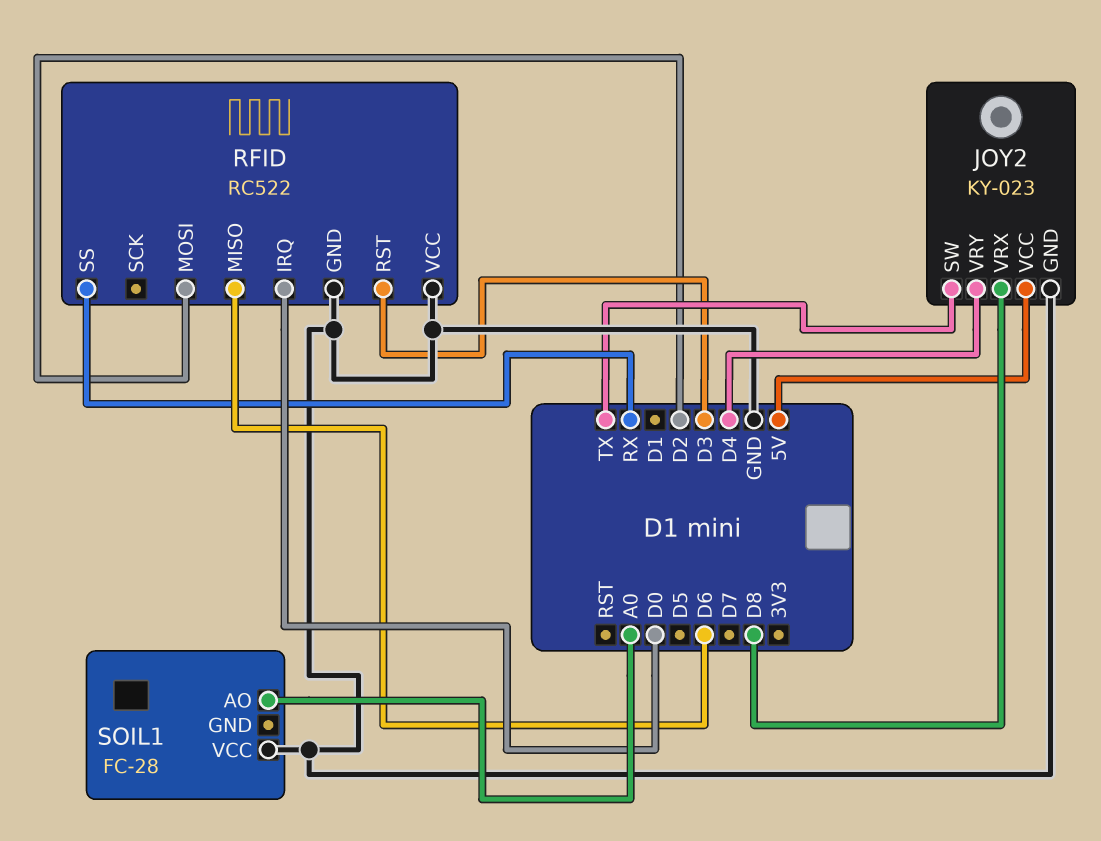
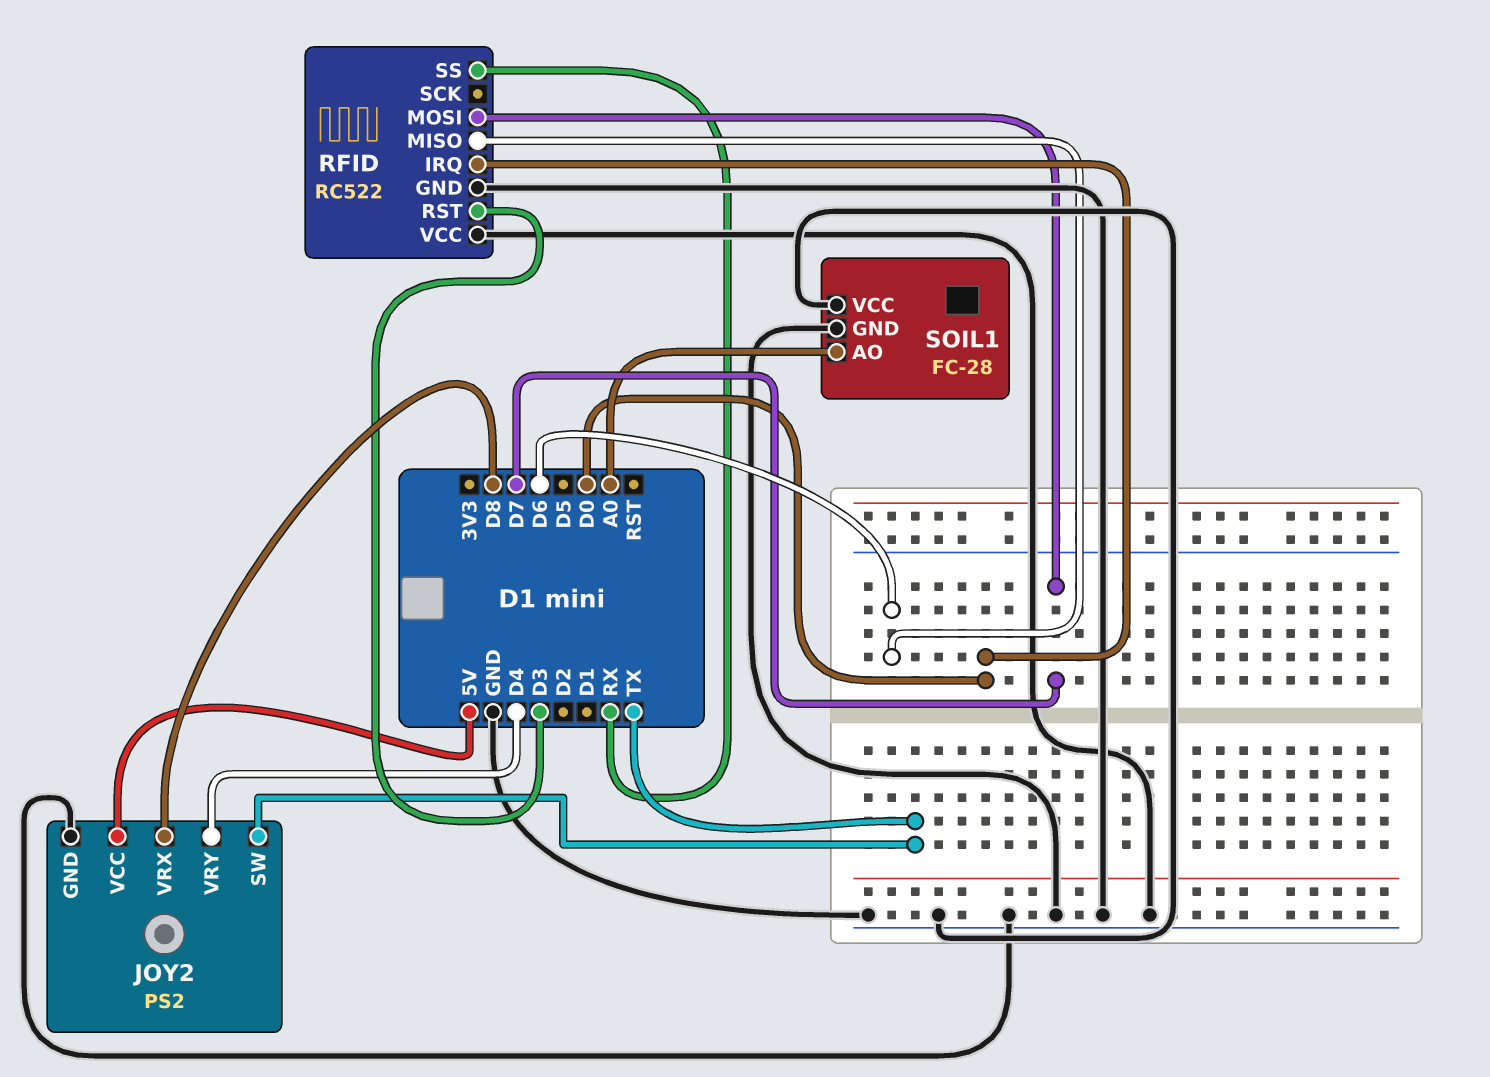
JOY2: KY-023 -> PS2
RFID pin MOSI: D2 -> D7
SOIL1 pin GND: none -> GND

